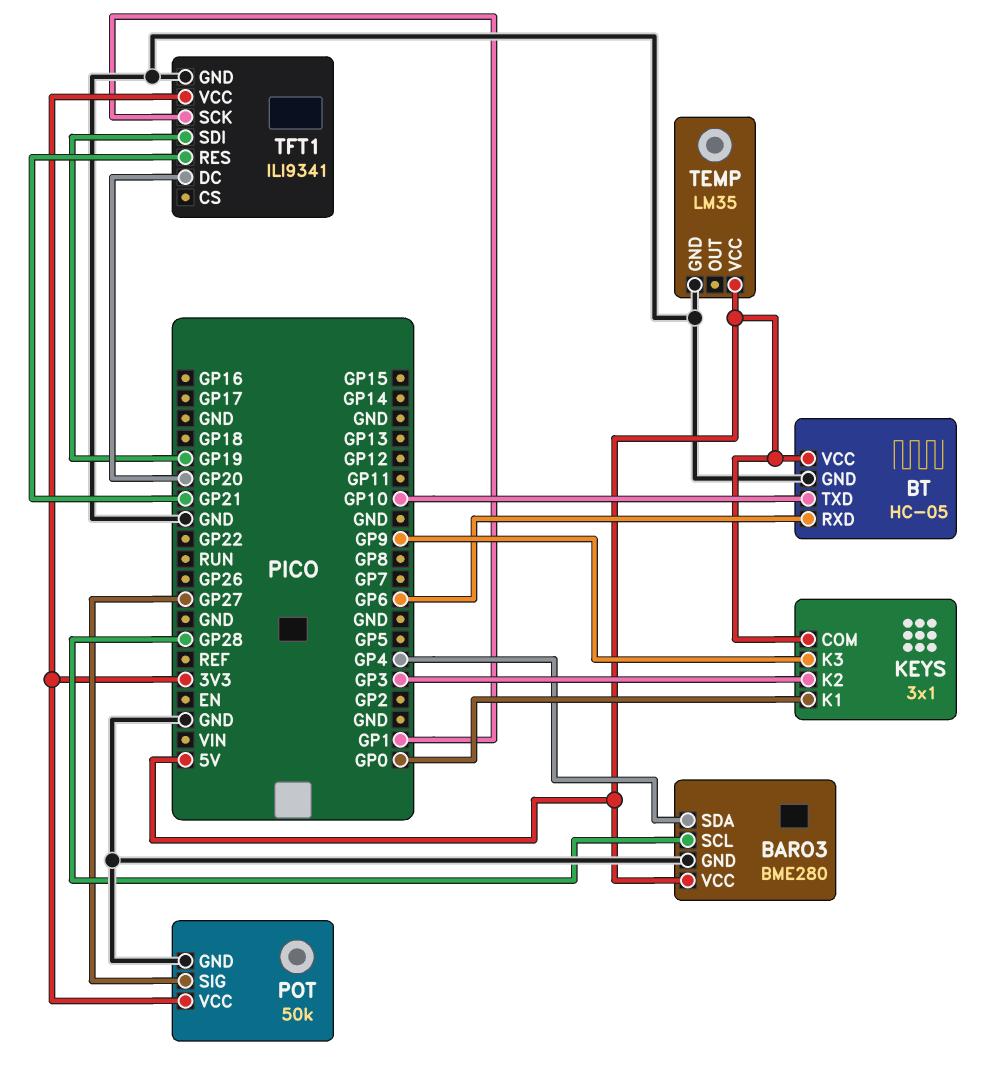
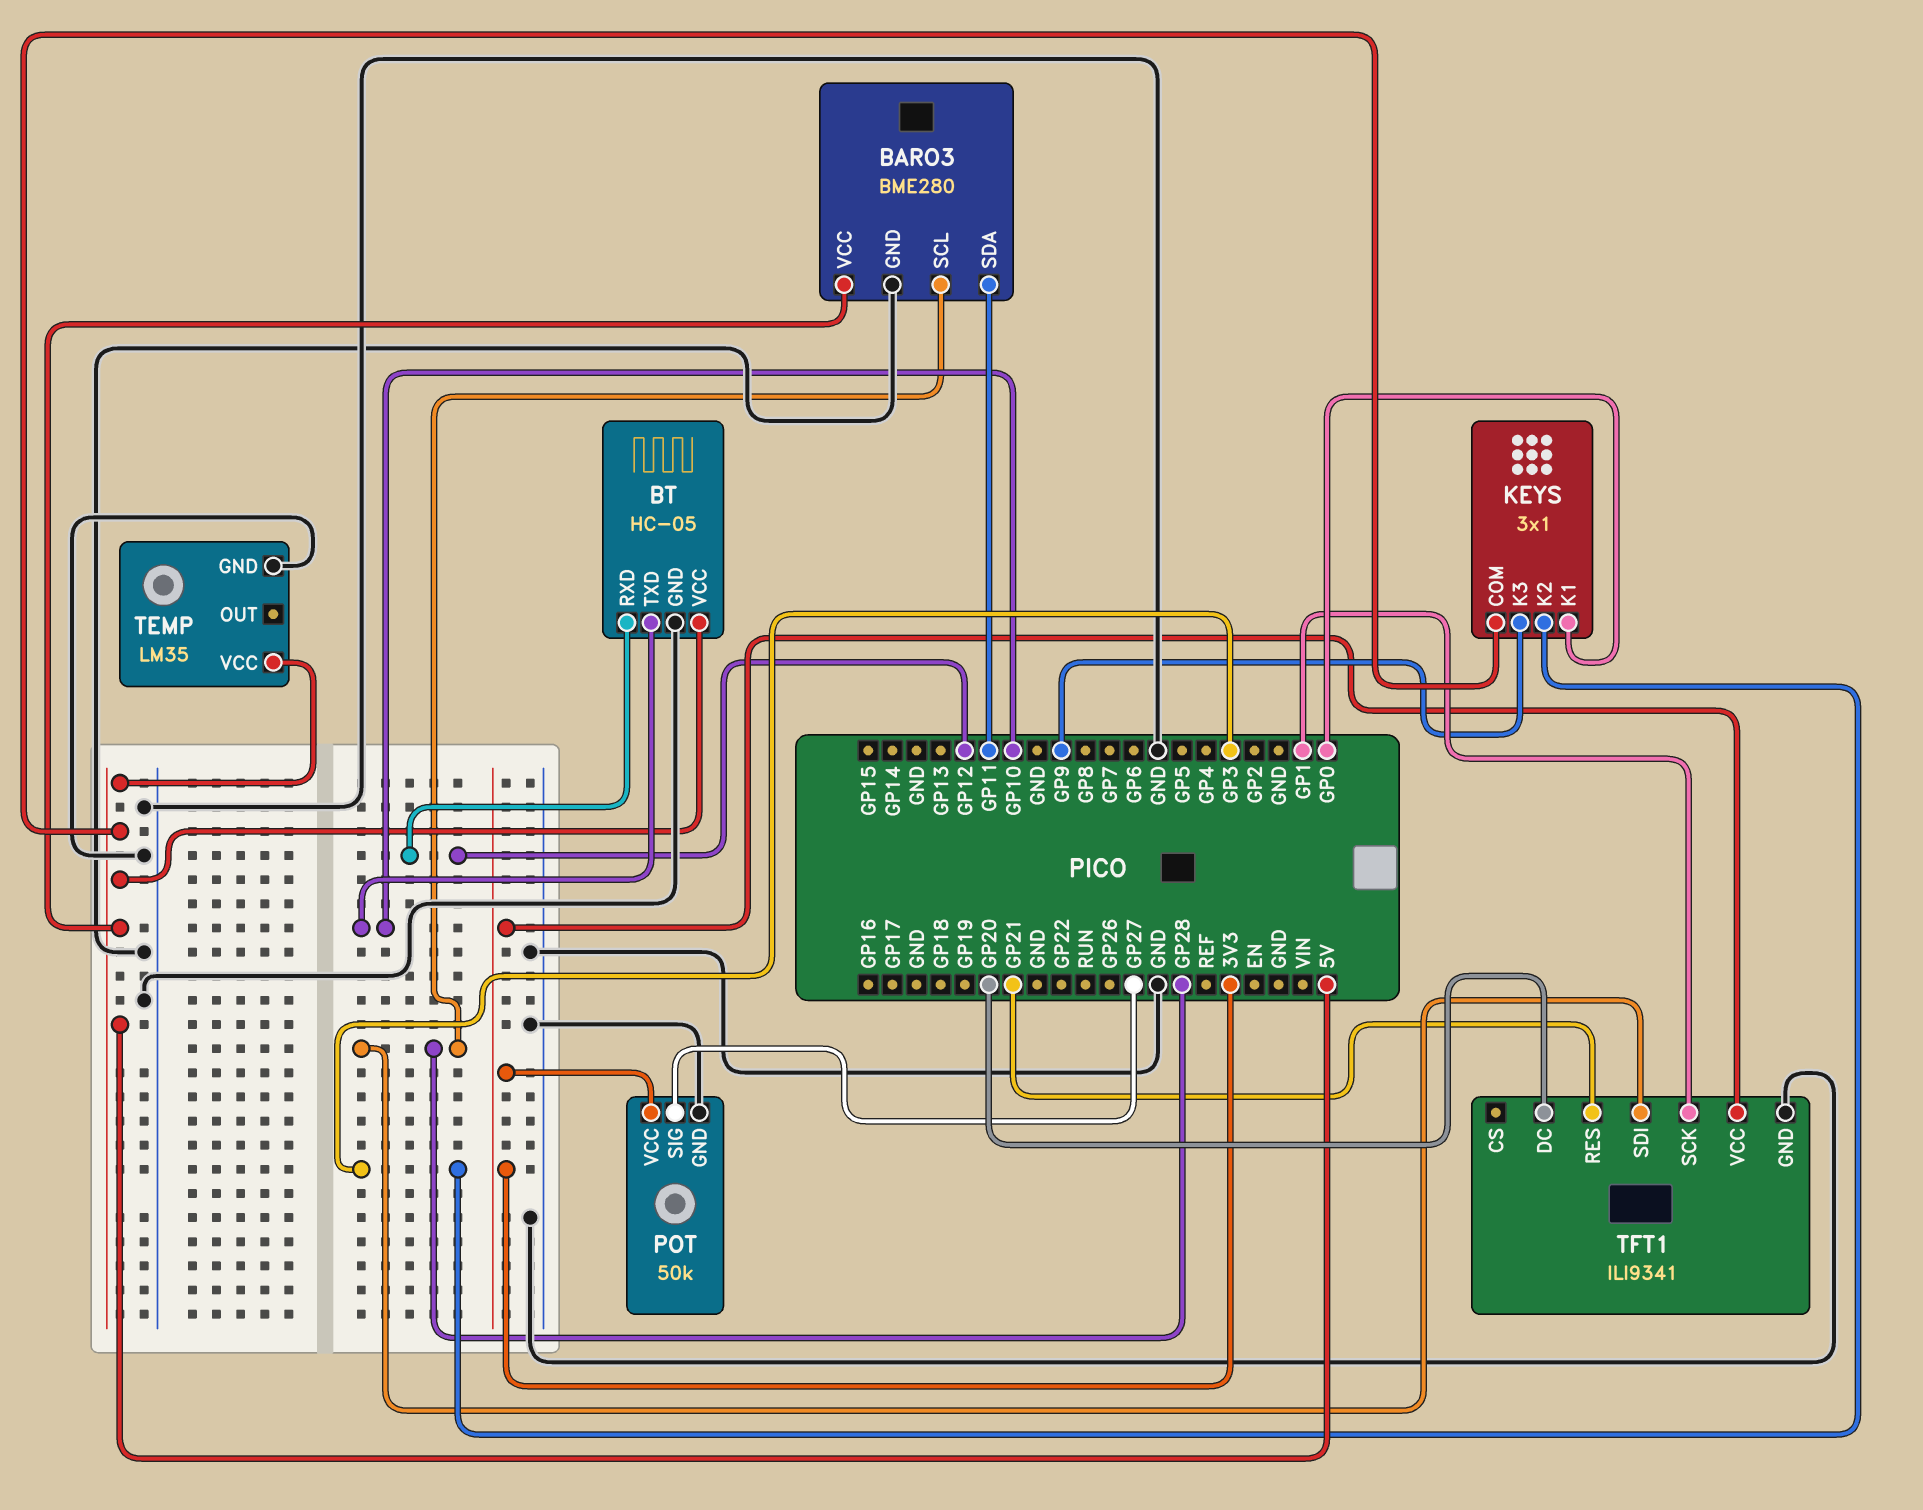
BARO3 pin SDA: GP4 -> GP11
BT pin RXD: GP6 -> GP12
TFT1 pin SDI: GP19 -> GP28

